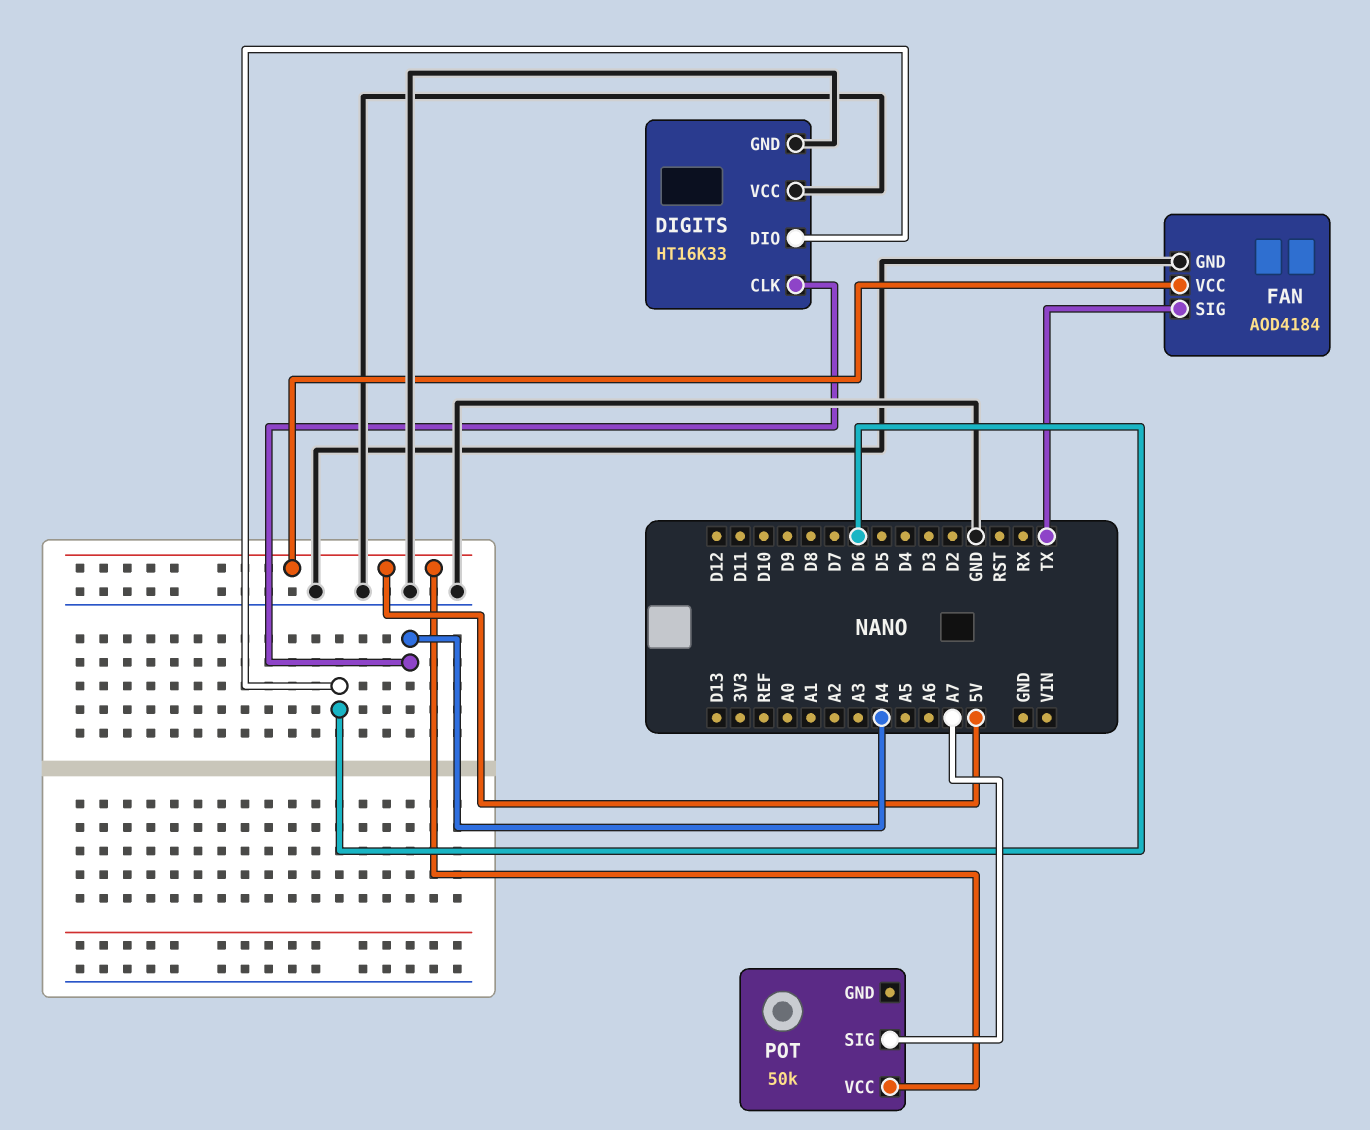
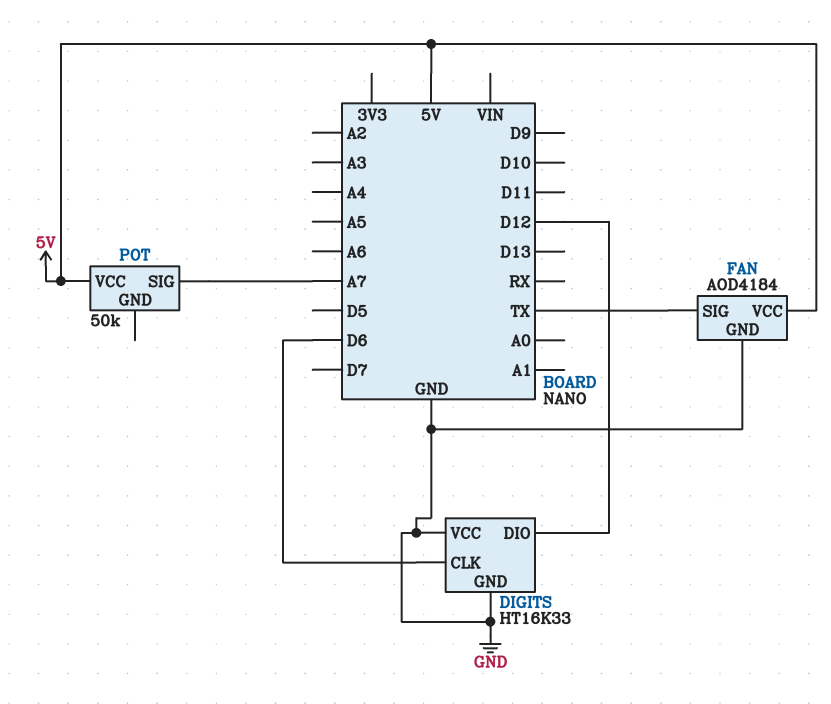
DIGITS pin CLK: A4 -> D6
DIGITS pin DIO: D6 -> D12

